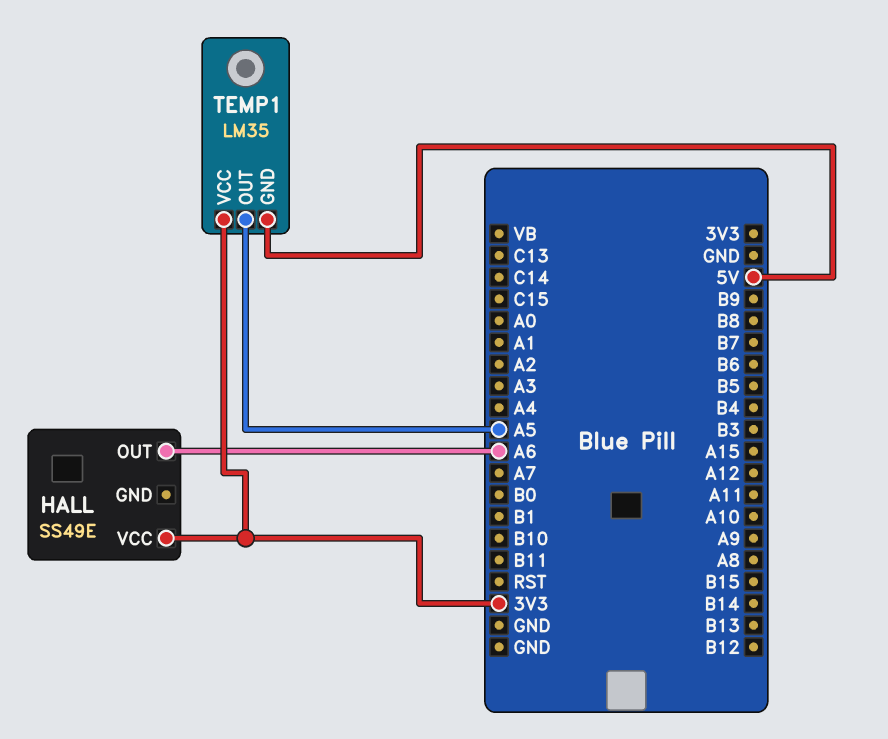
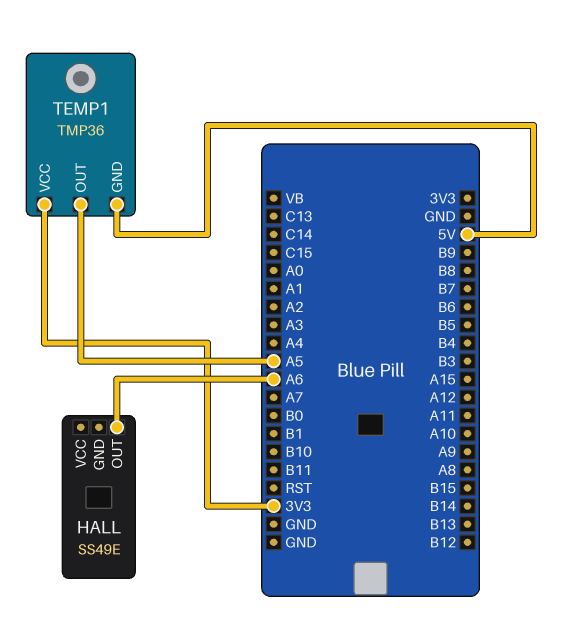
HALL pin VCC: 3V3 -> none
TEMP1: LM35 -> TMP36

